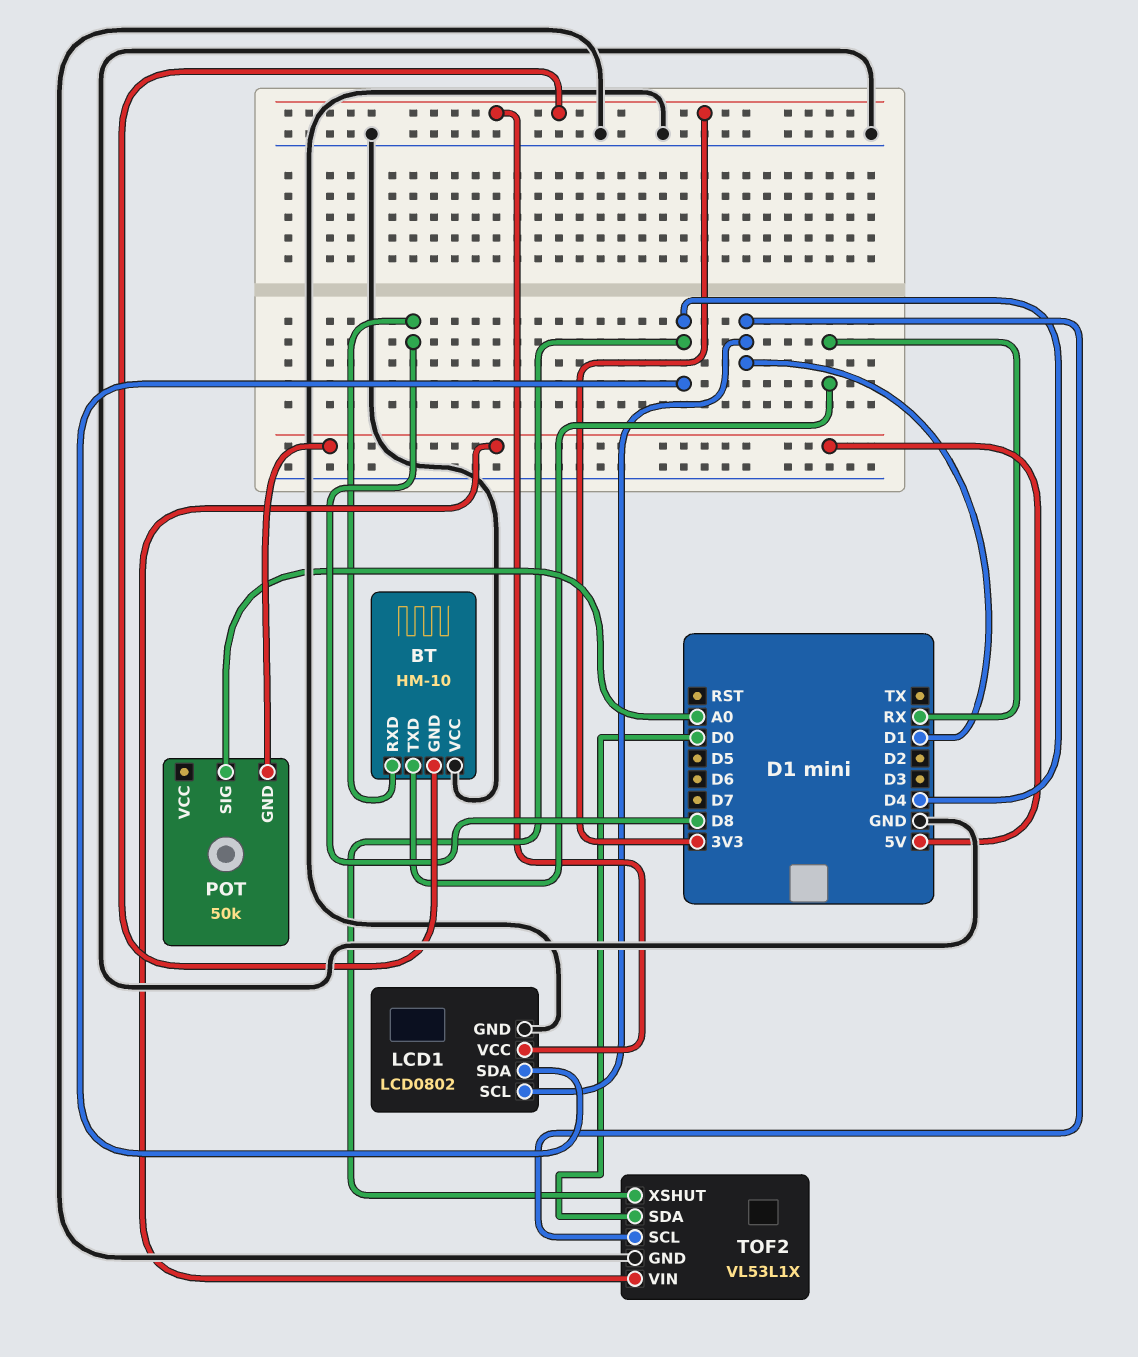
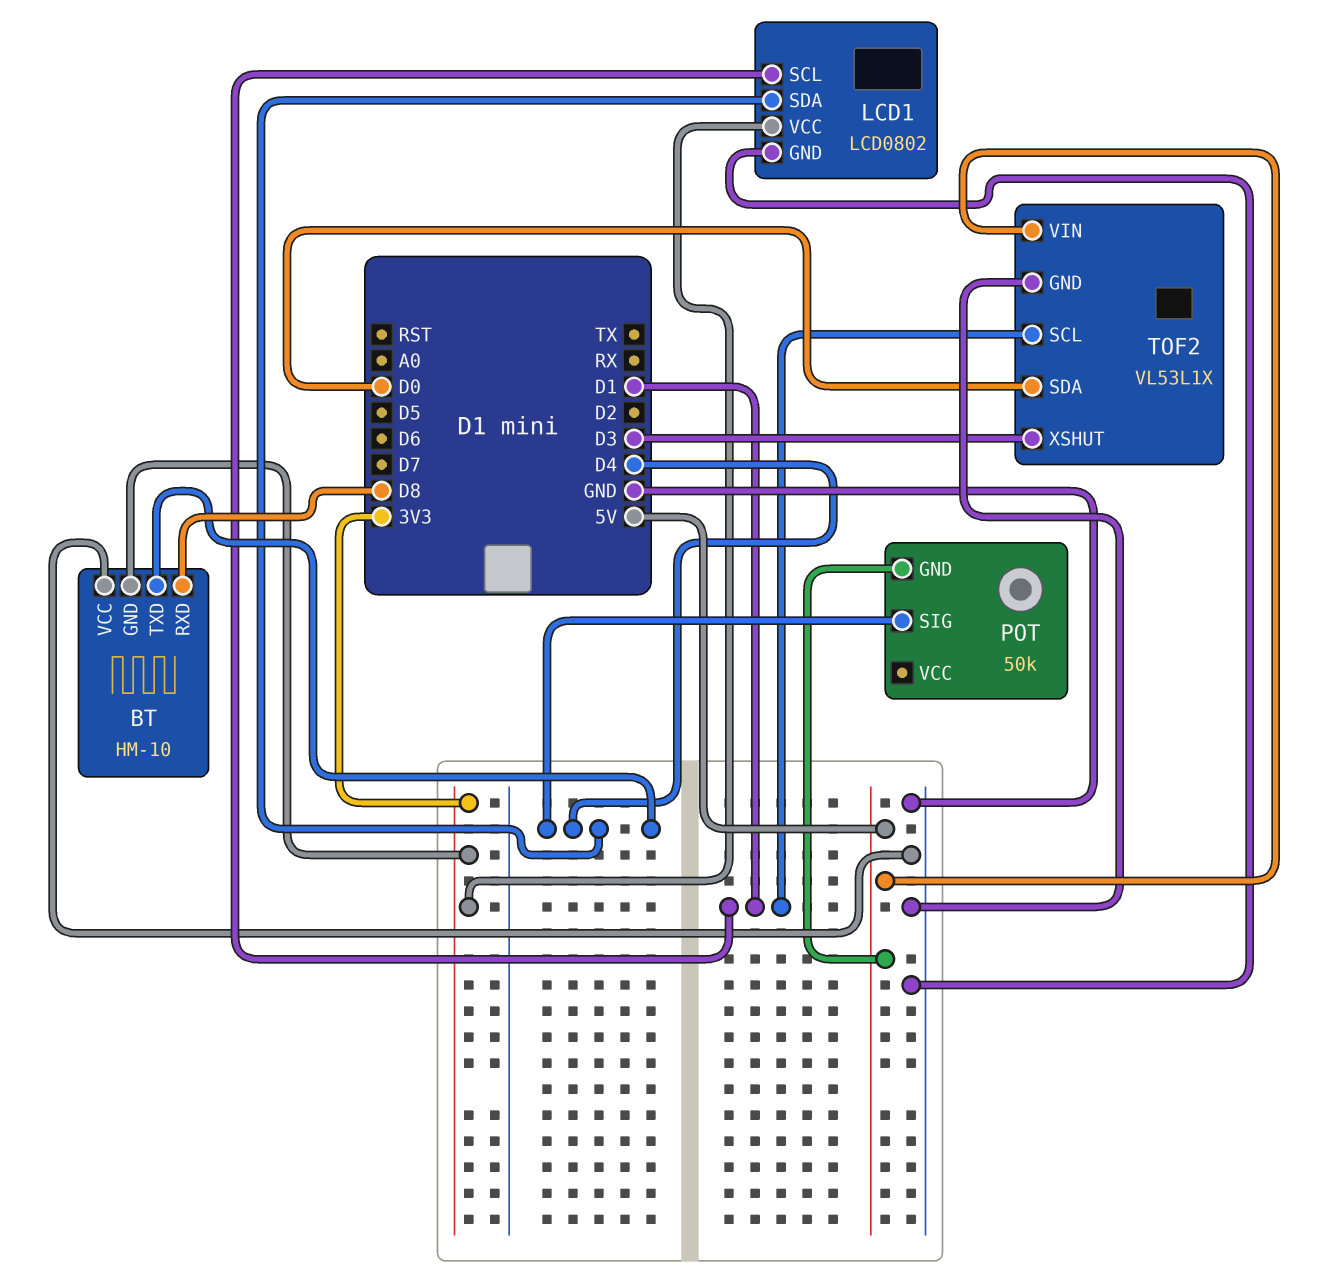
BT pin TXD: RX -> D4
POT pin SIG: A0 -> D4
TOF2 pin XSHUT: D4 -> D3

